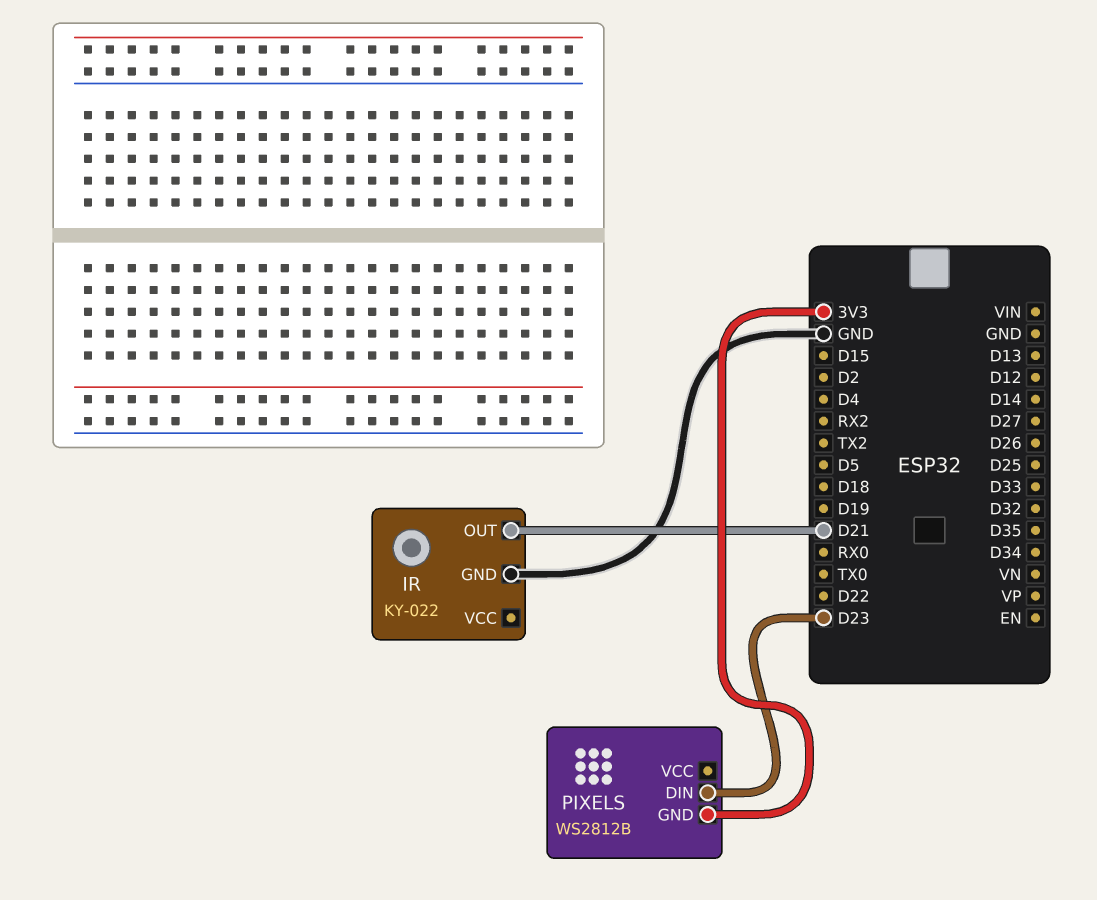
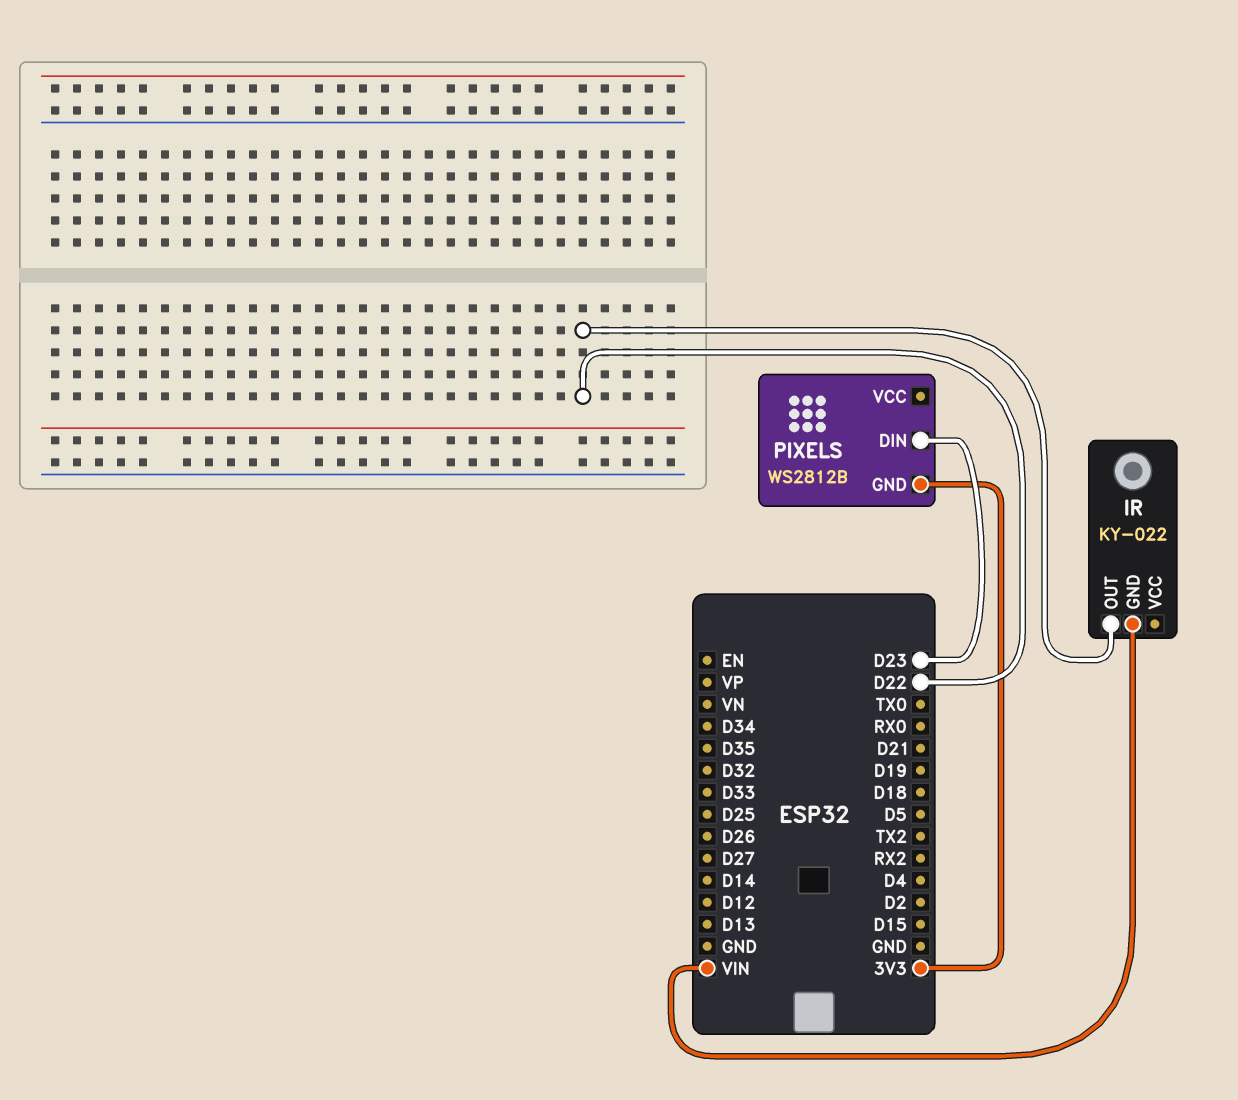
IR pin GND: GND -> VIN
IR pin OUT: D21 -> D22

